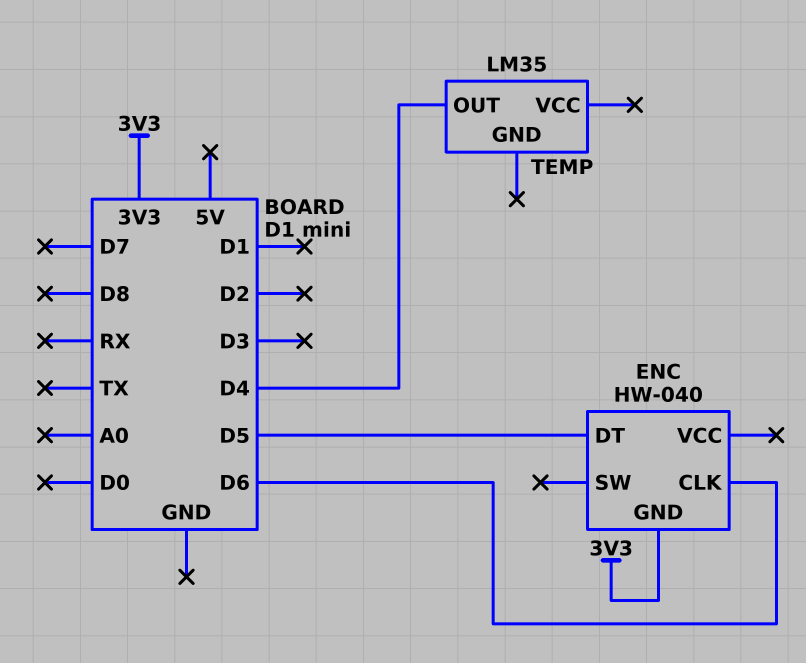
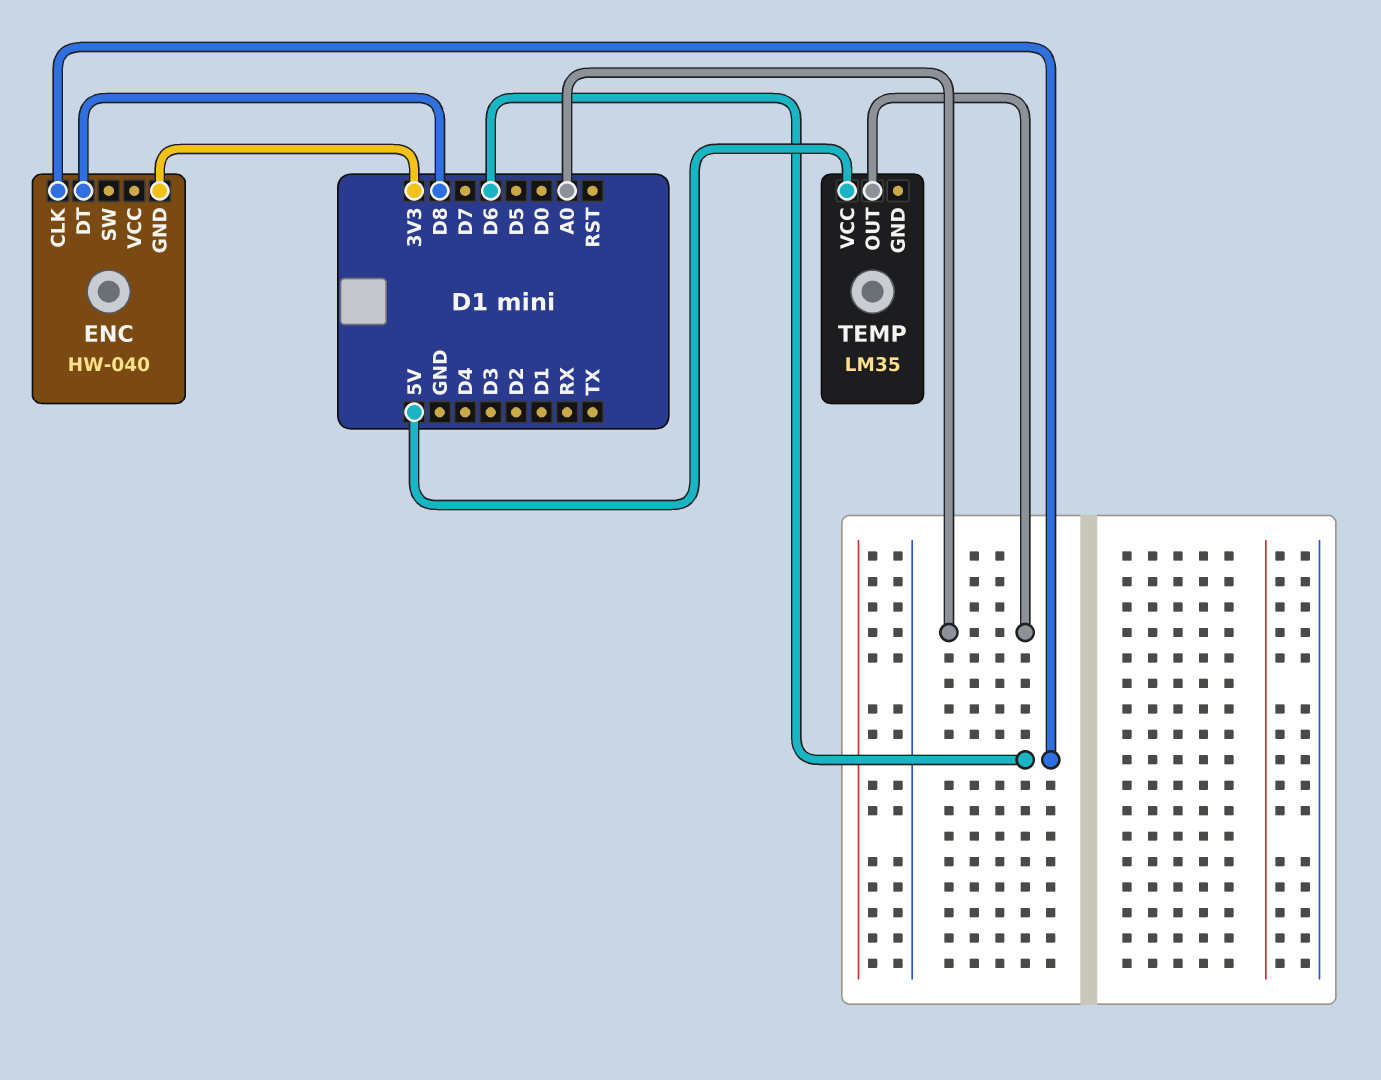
ENC pin DT: D5 -> D8
TEMP pin OUT: D4 -> A0
TEMP pin VCC: none -> 5V

